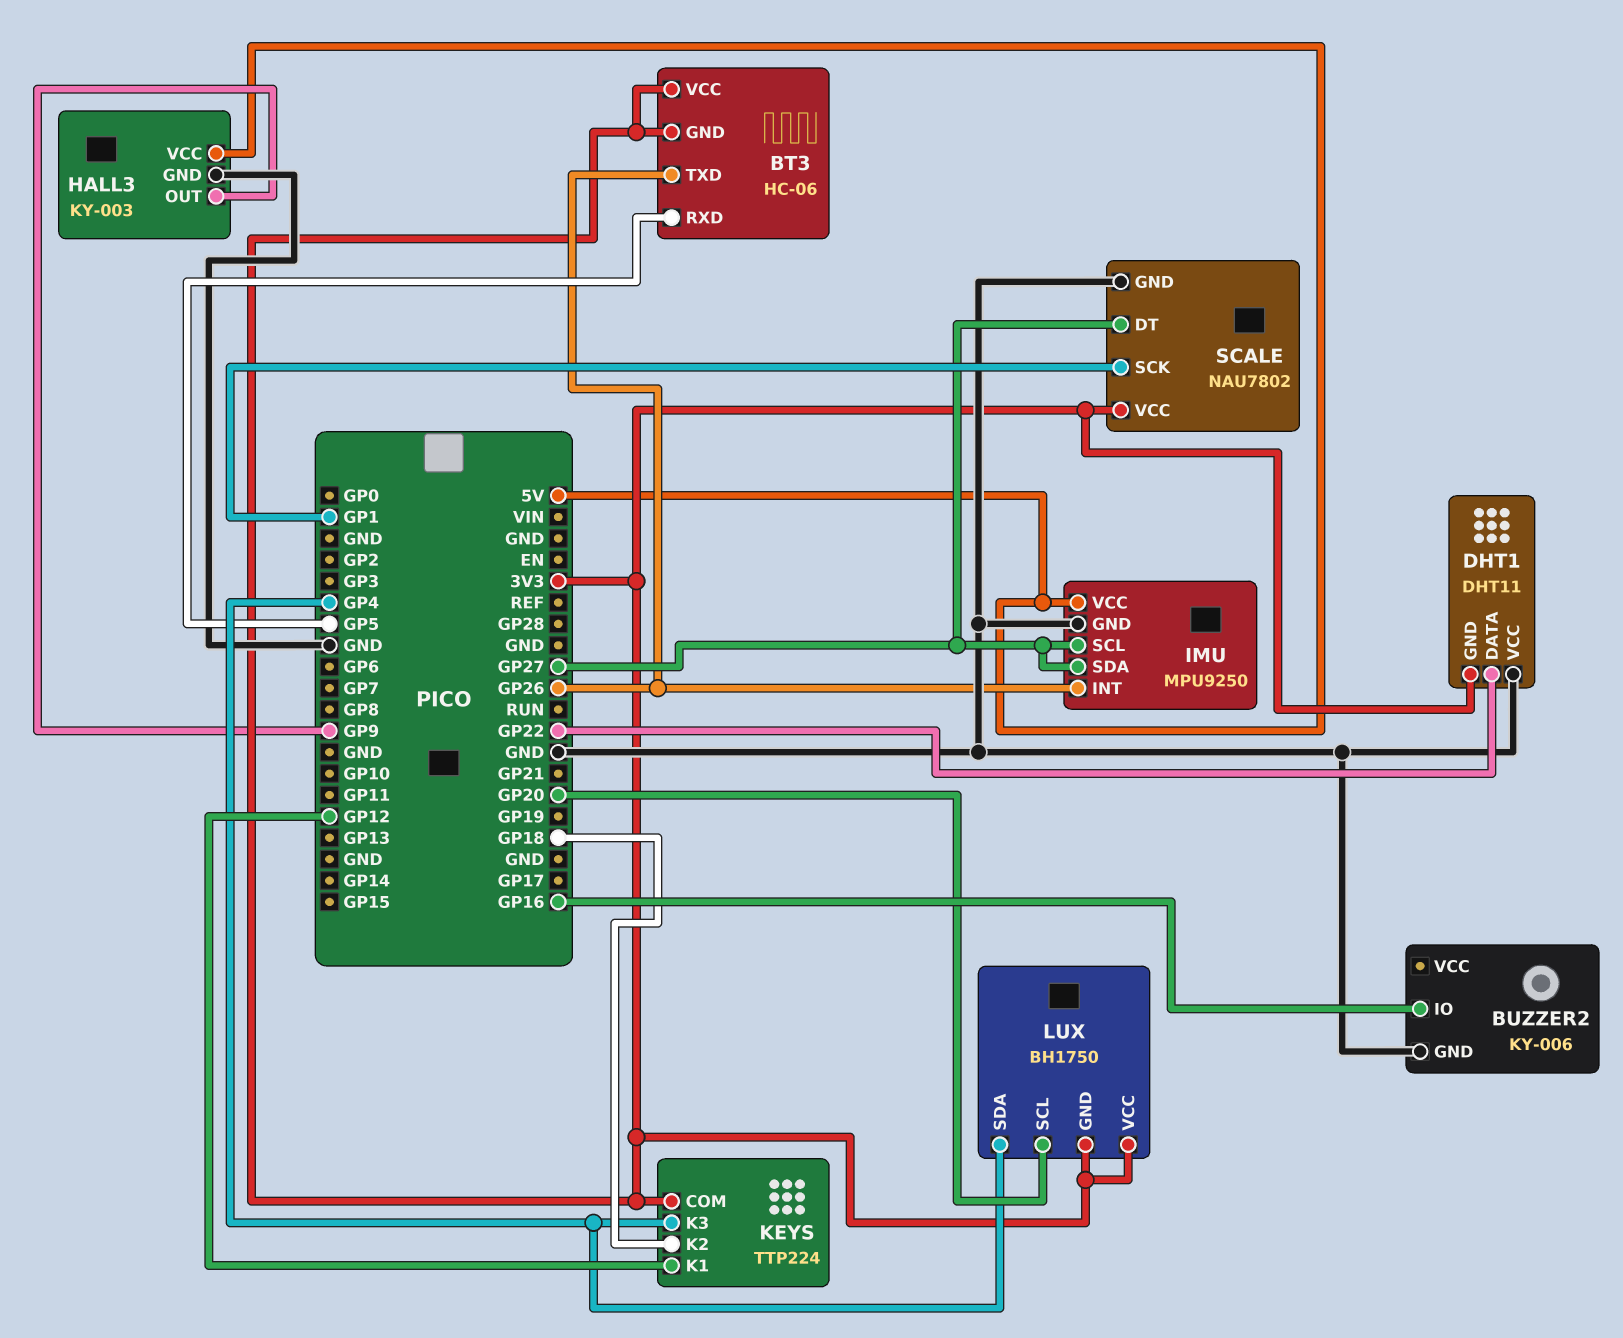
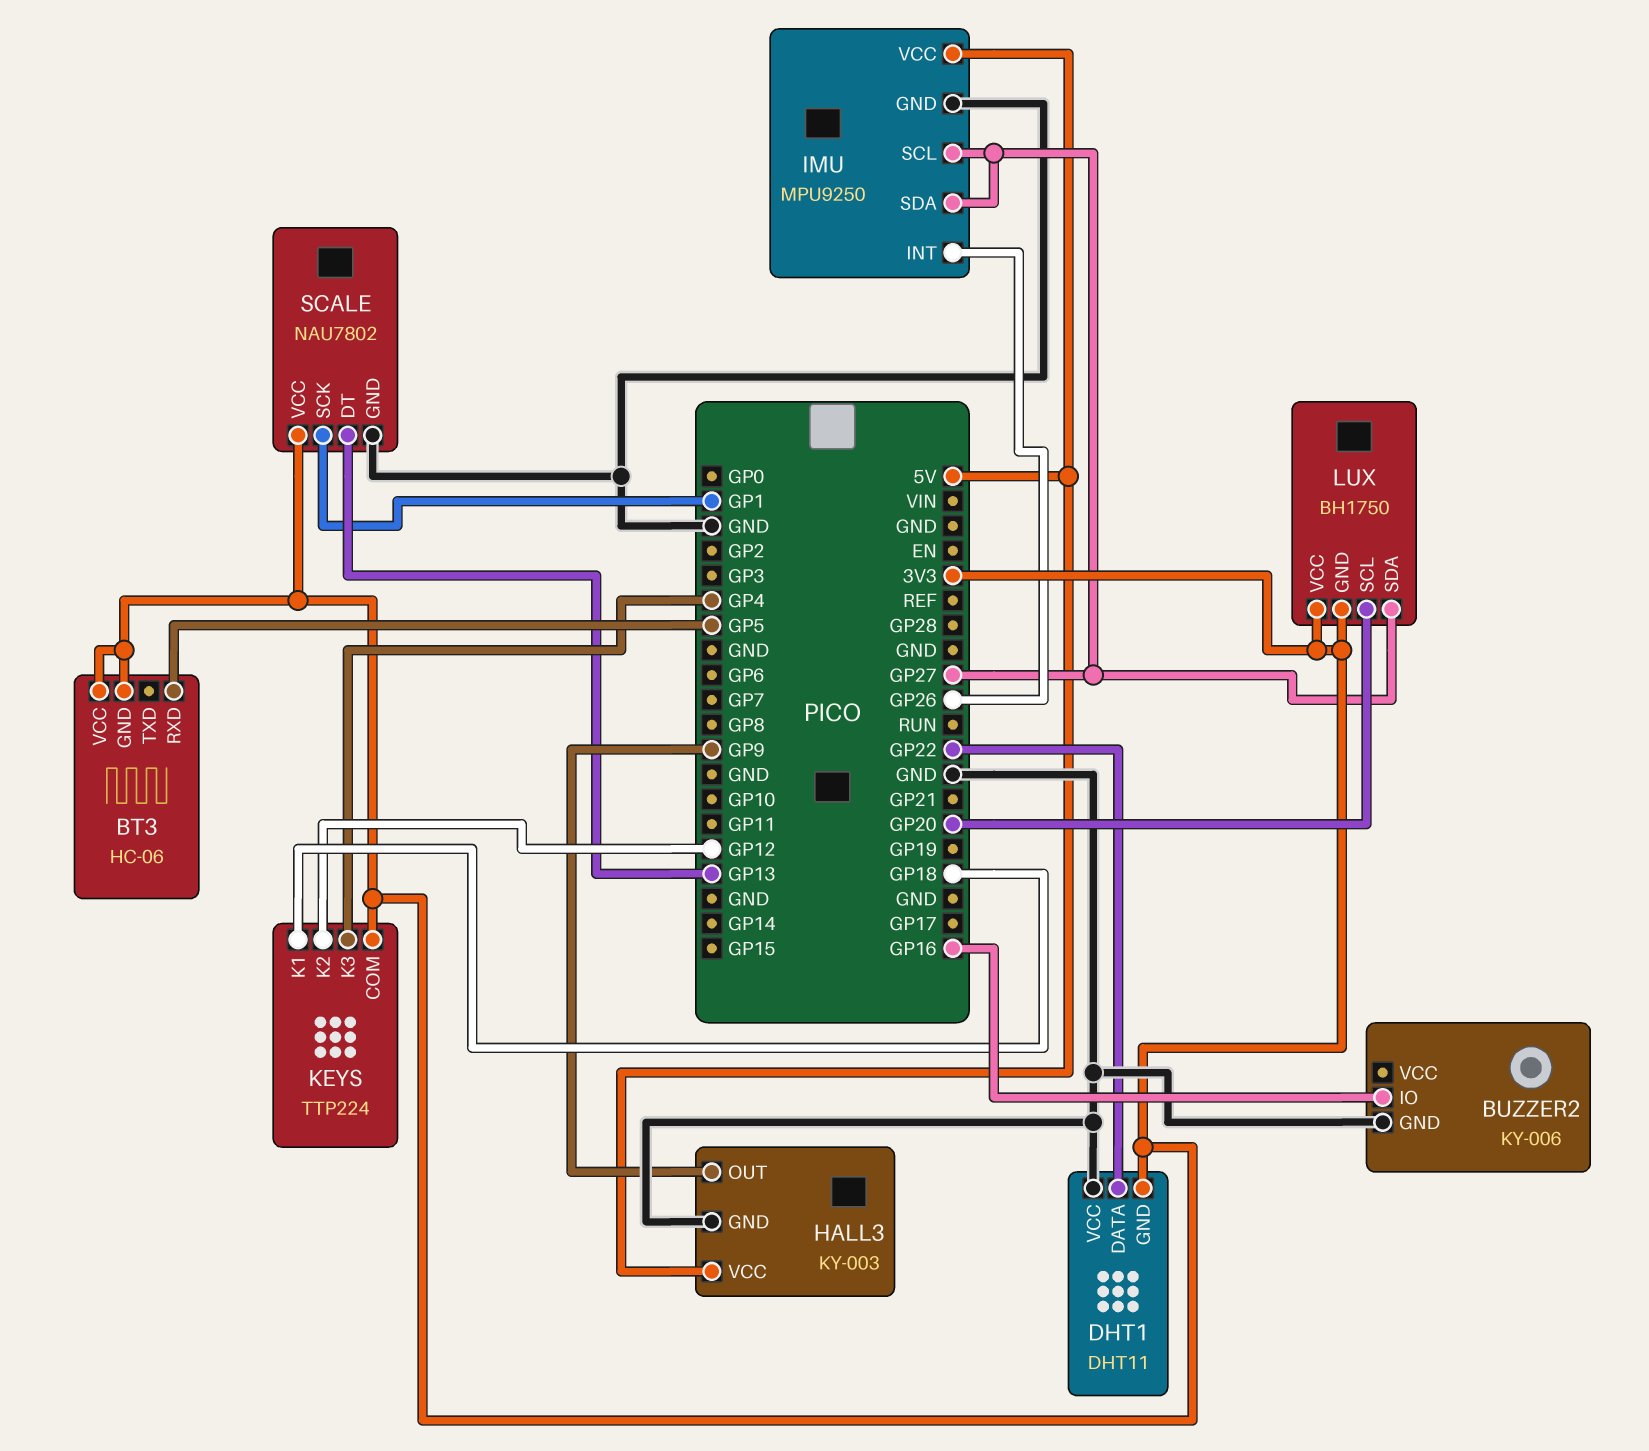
BT3 pin TXD: GP26 -> none
KEYS pin K1: GP12 -> GP18
KEYS pin K2: GP18 -> GP12
LUX pin SDA: GP4 -> GP27
SCALE pin DT: GP27 -> GP13

